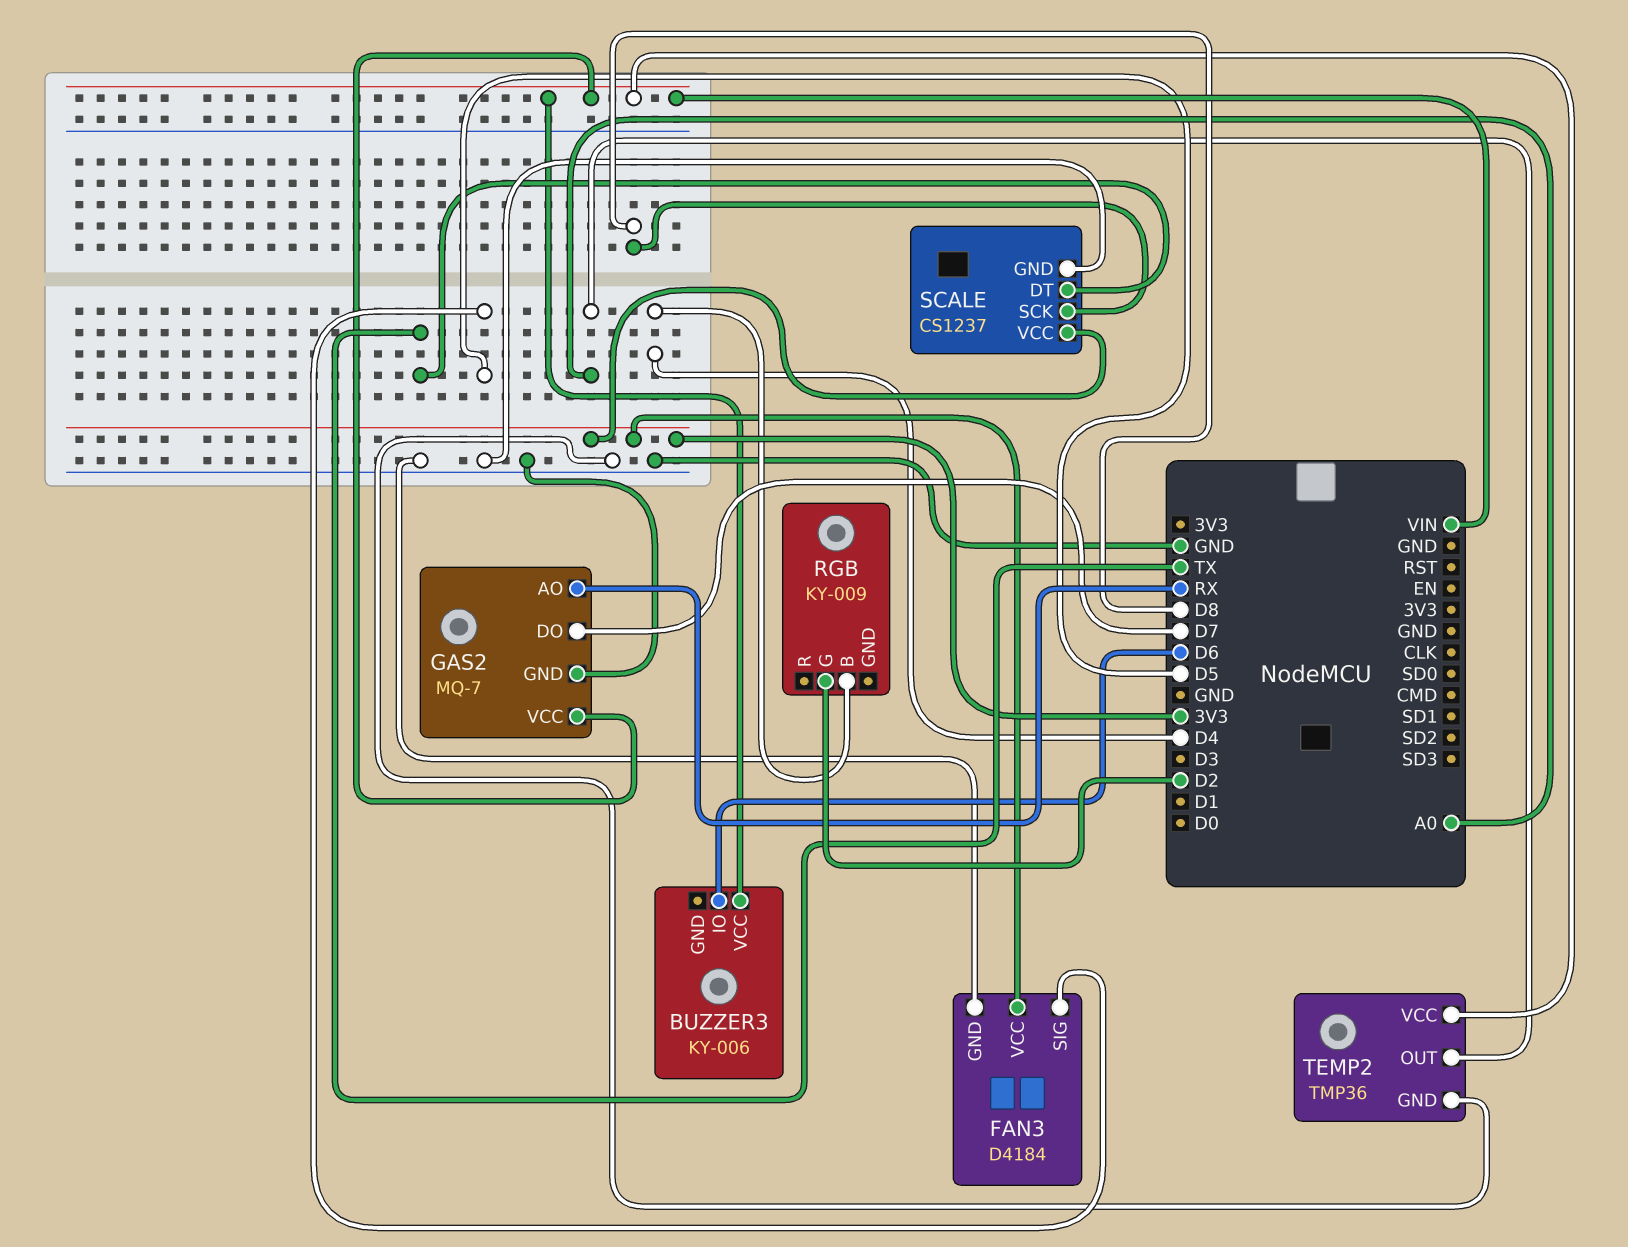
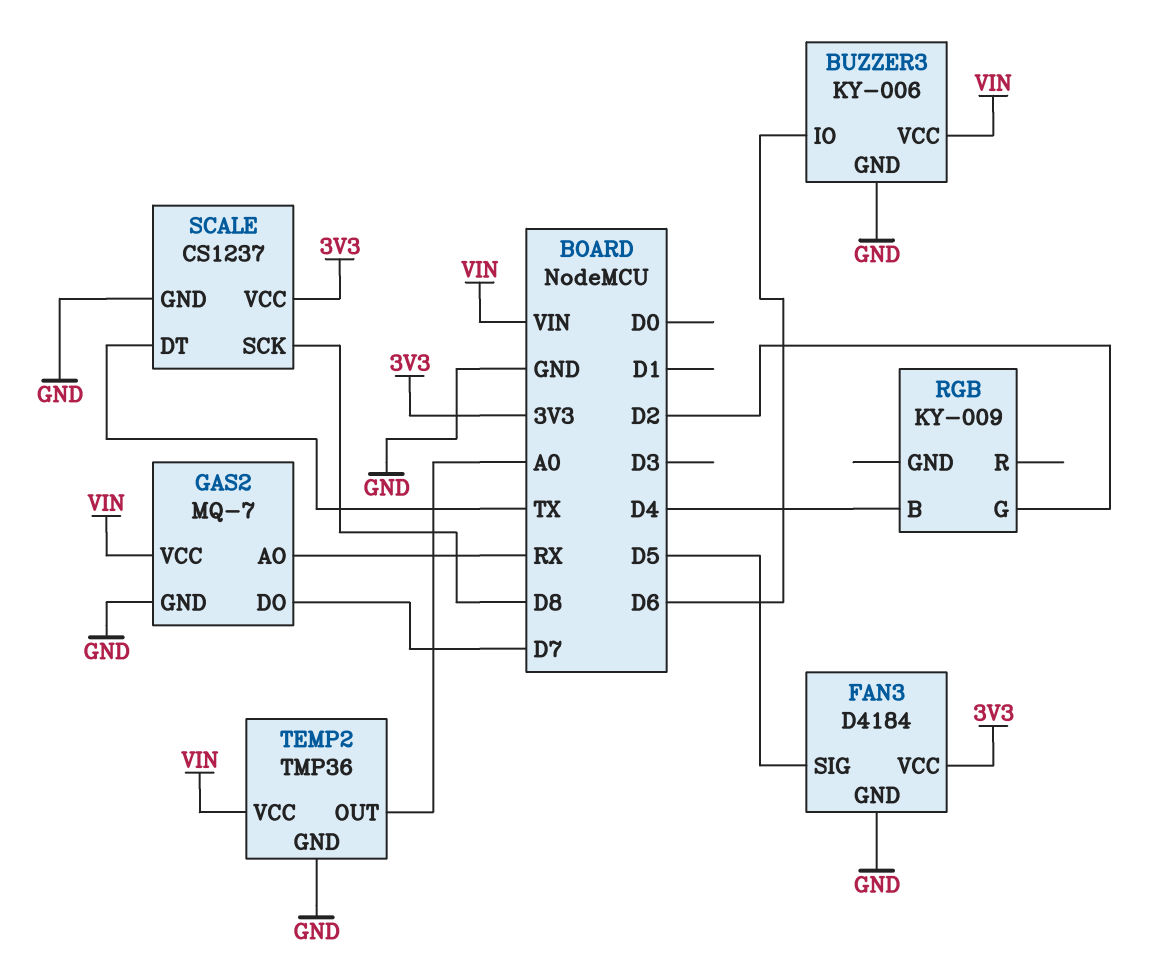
BUZZER3 pin GND: none -> GND

